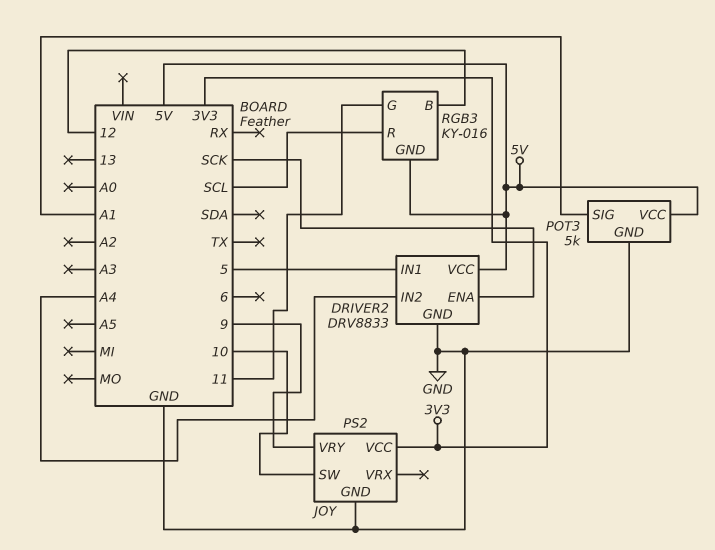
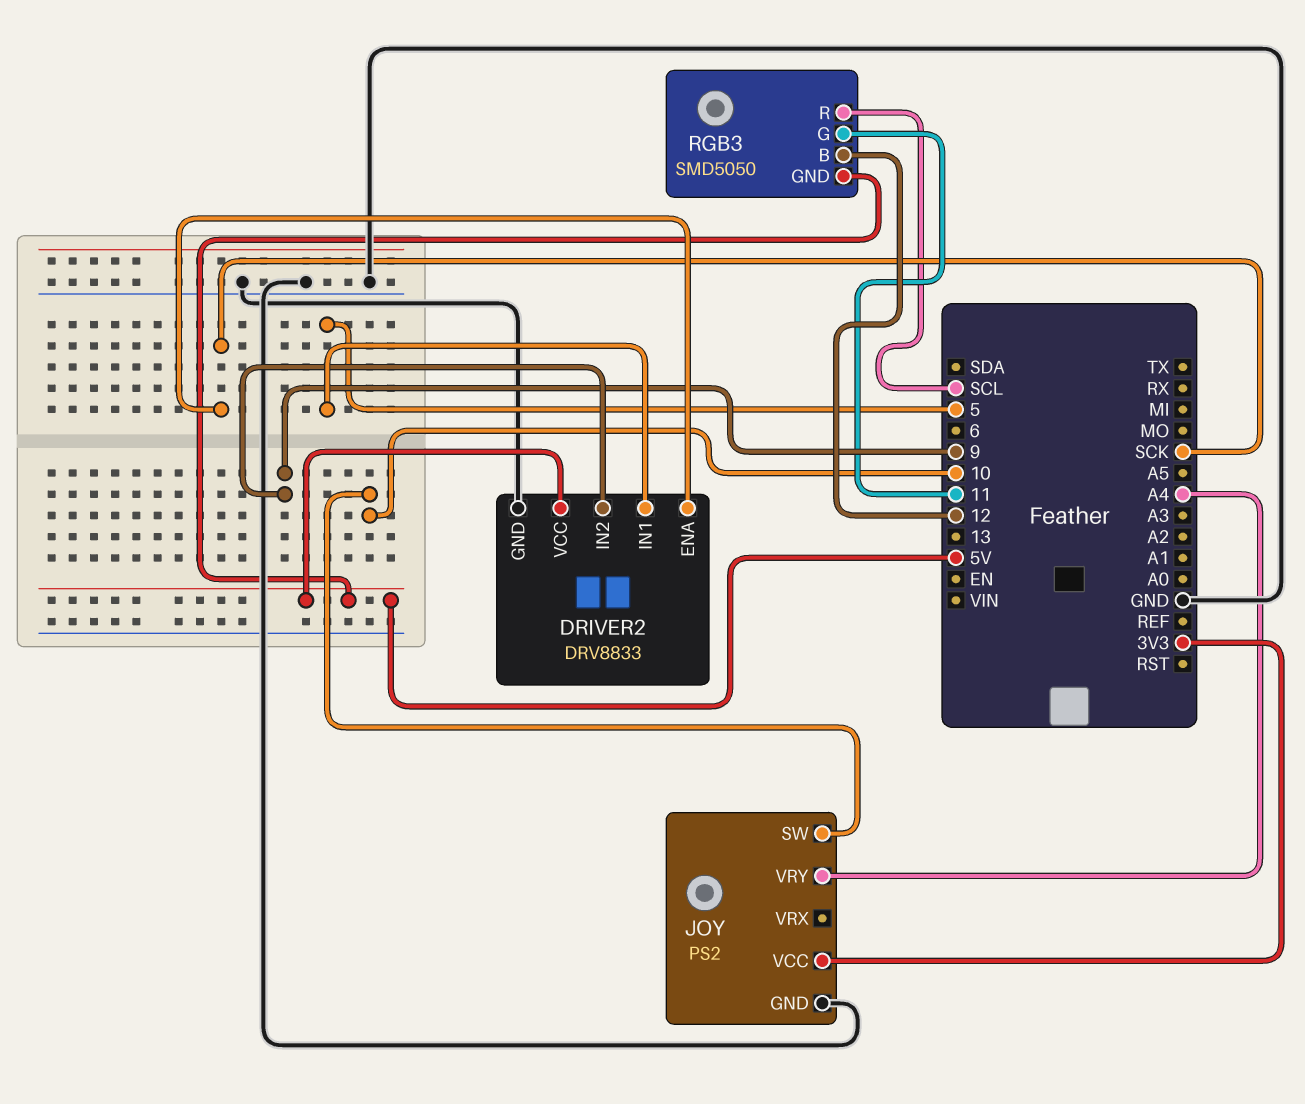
DRIVER2 pin IN2: A4 -> 9
JOY pin VRY: 9 -> A4
POT3: 5k -> none
POT3 pin GND: GND -> none
POT3 pin SIG: A1 -> none
POT3 pin VCC: 5V -> none
RGB3: KY-016 -> SMD5050

